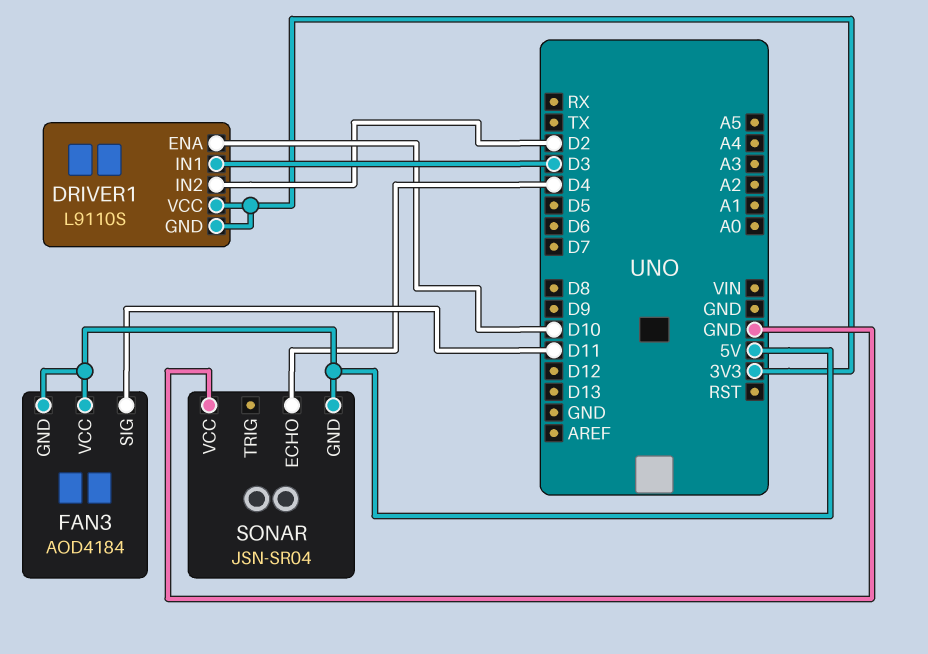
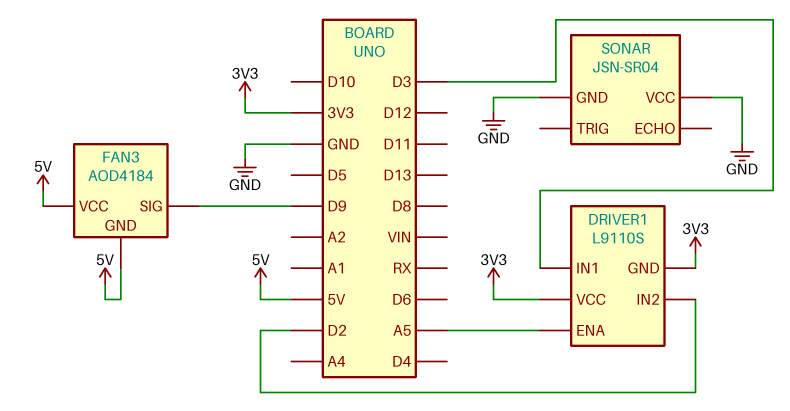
DRIVER1 pin ENA: D10 -> A5
FAN3 pin SIG: D11 -> D9
SONAR pin ECHO: D4 -> none
SONAR pin GND: 5V -> GND

